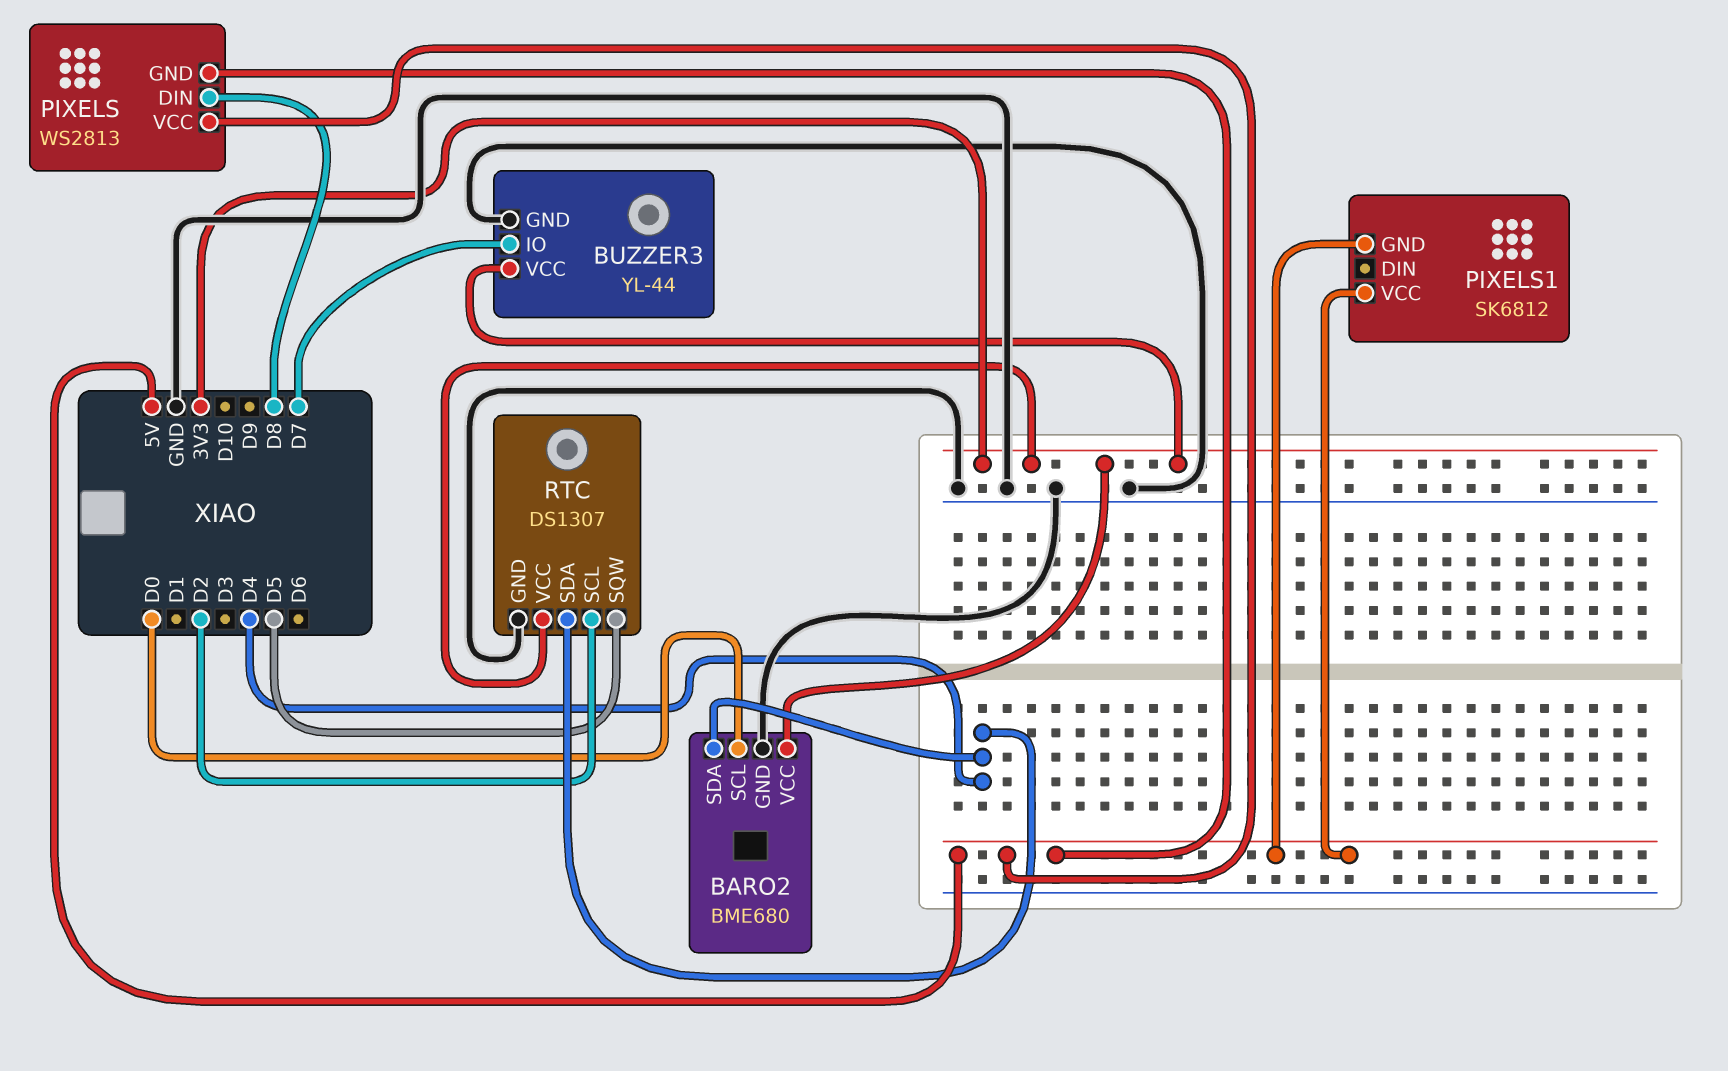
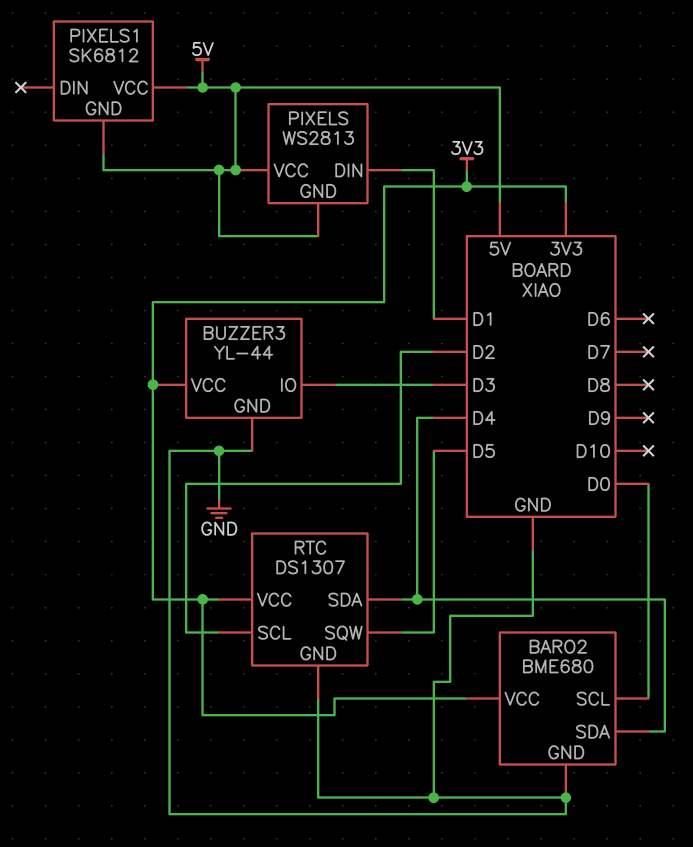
BUZZER3 pin IO: D7 -> D3
PIXELS pin DIN: D8 -> D1

